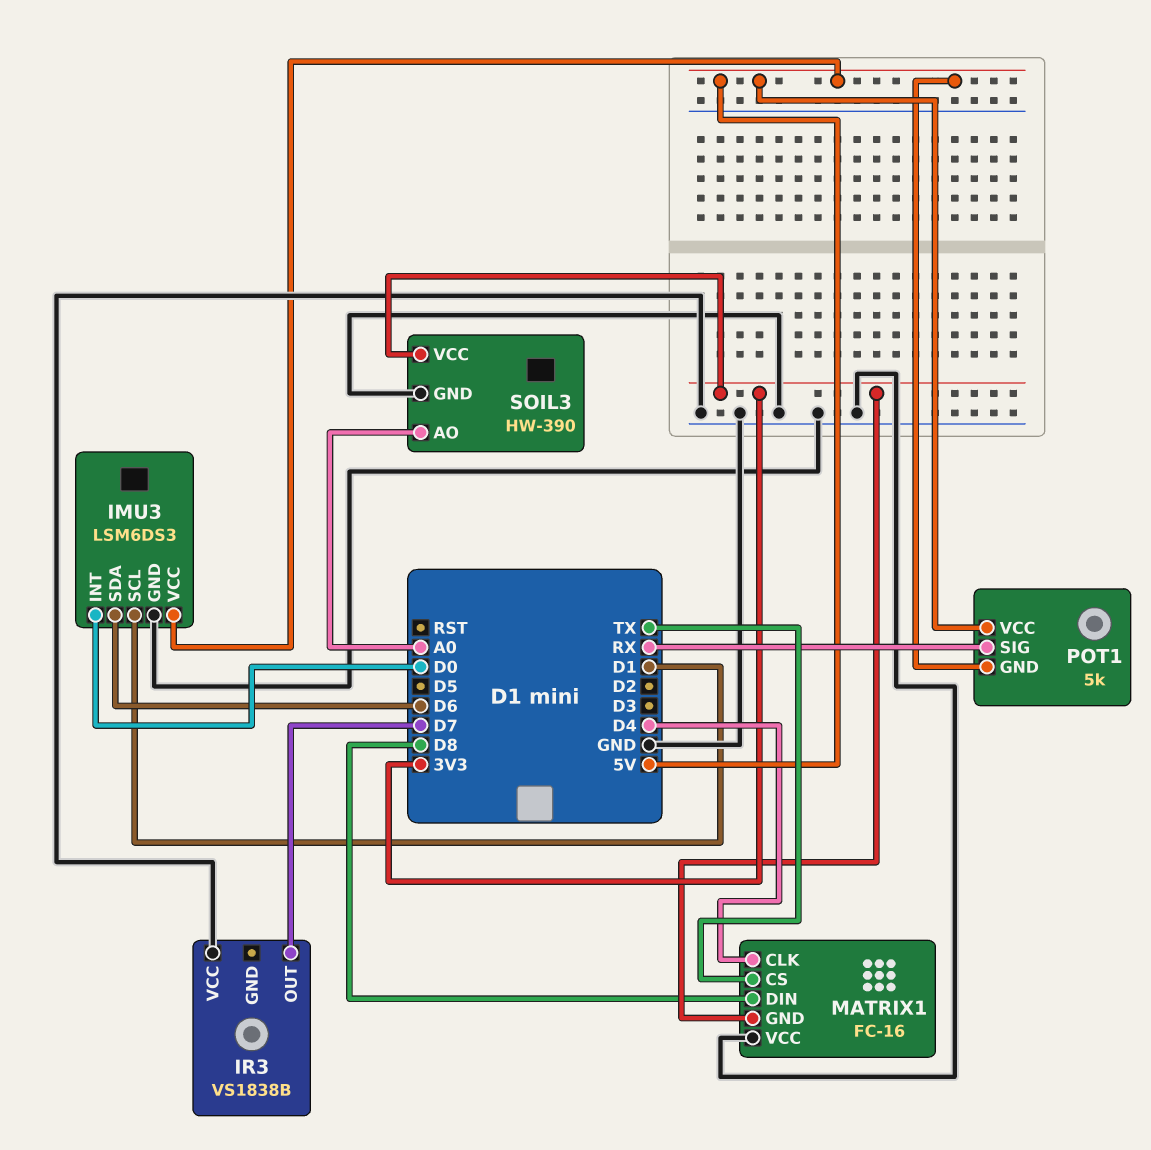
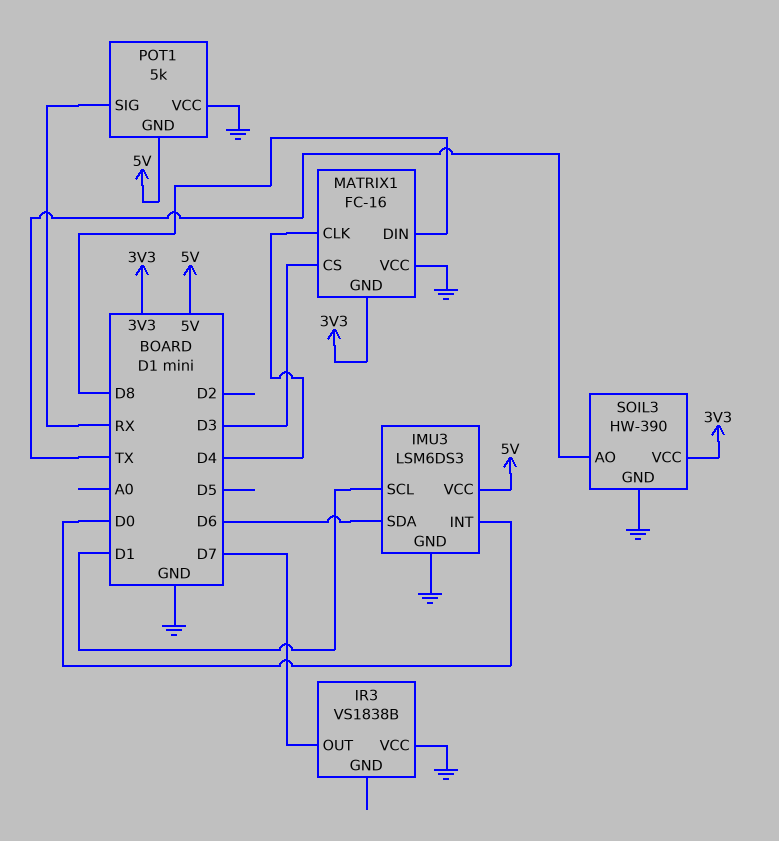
MATRIX1 pin CS: TX -> D3
POT1 pin VCC: 5V -> GND
SOIL3 pin AO: A0 -> TX

